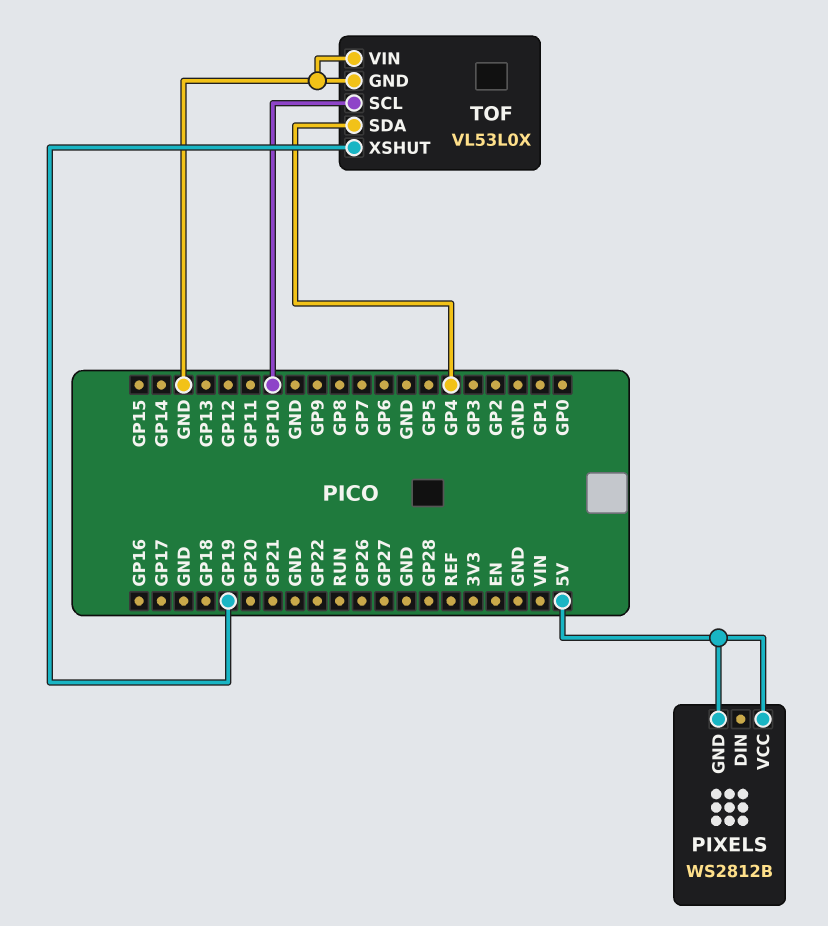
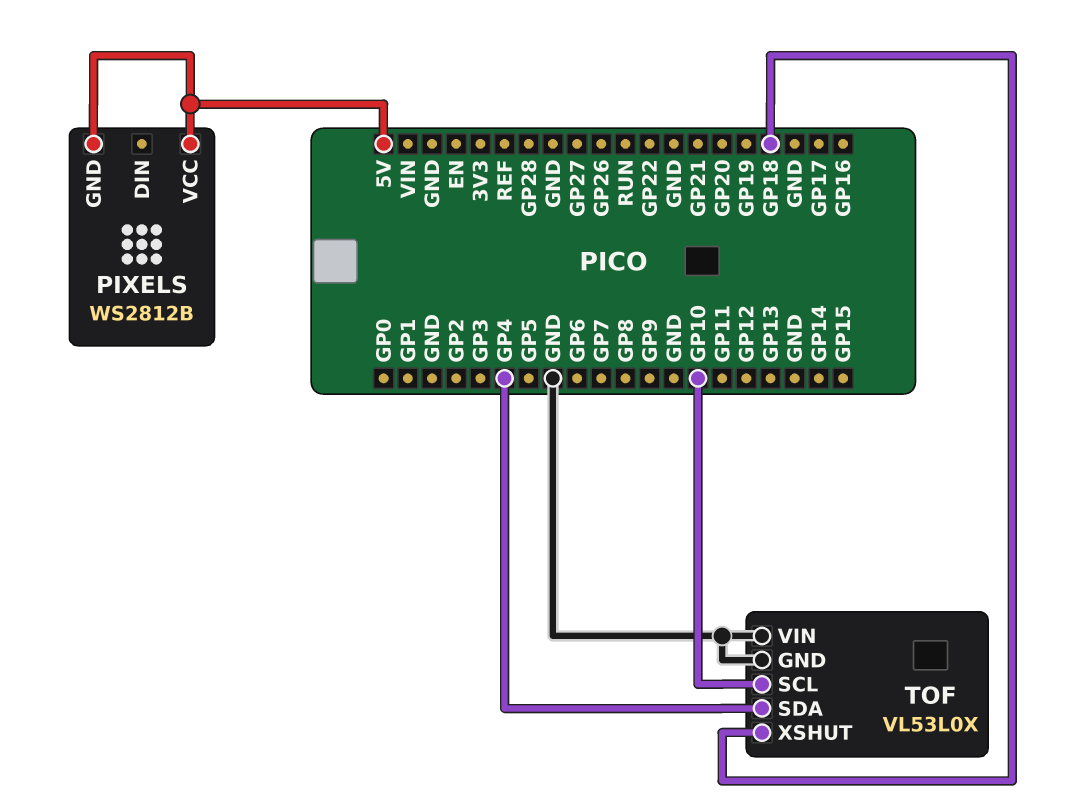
TOF pin XSHUT: GP19 -> GP18

